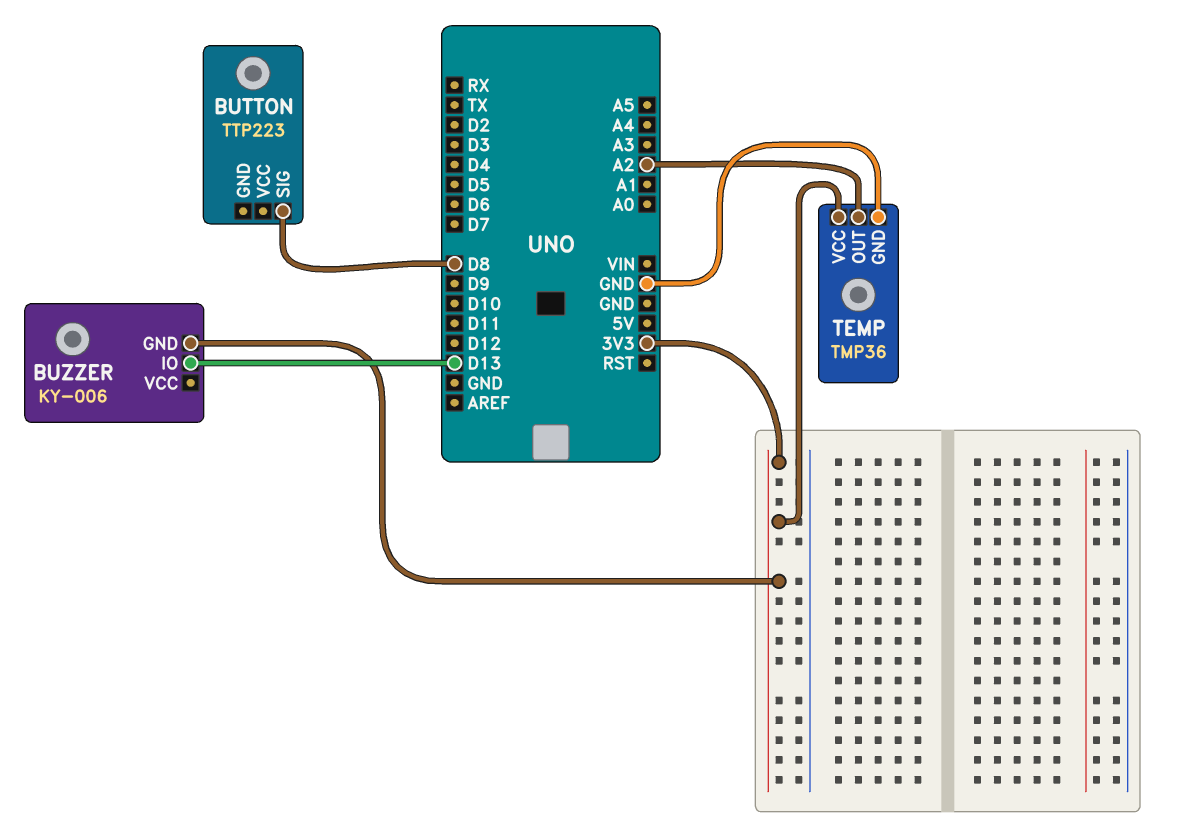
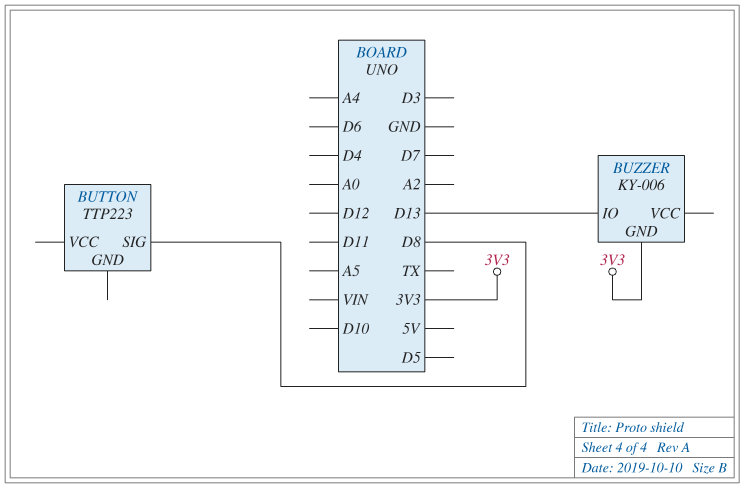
TEMP: TMP36 -> none
TEMP pin GND: GND -> none
TEMP pin OUT: A2 -> none
TEMP pin VCC: 3V3 -> none

